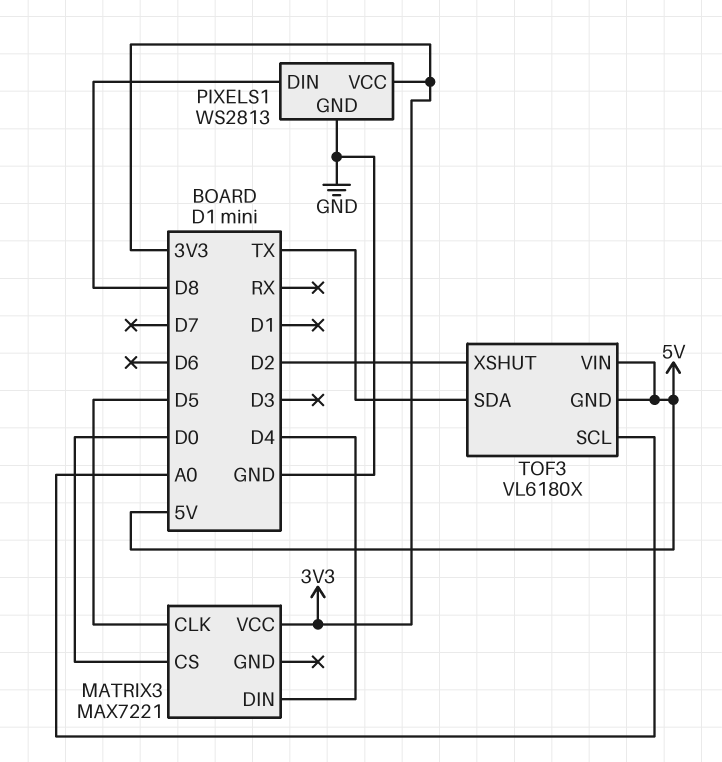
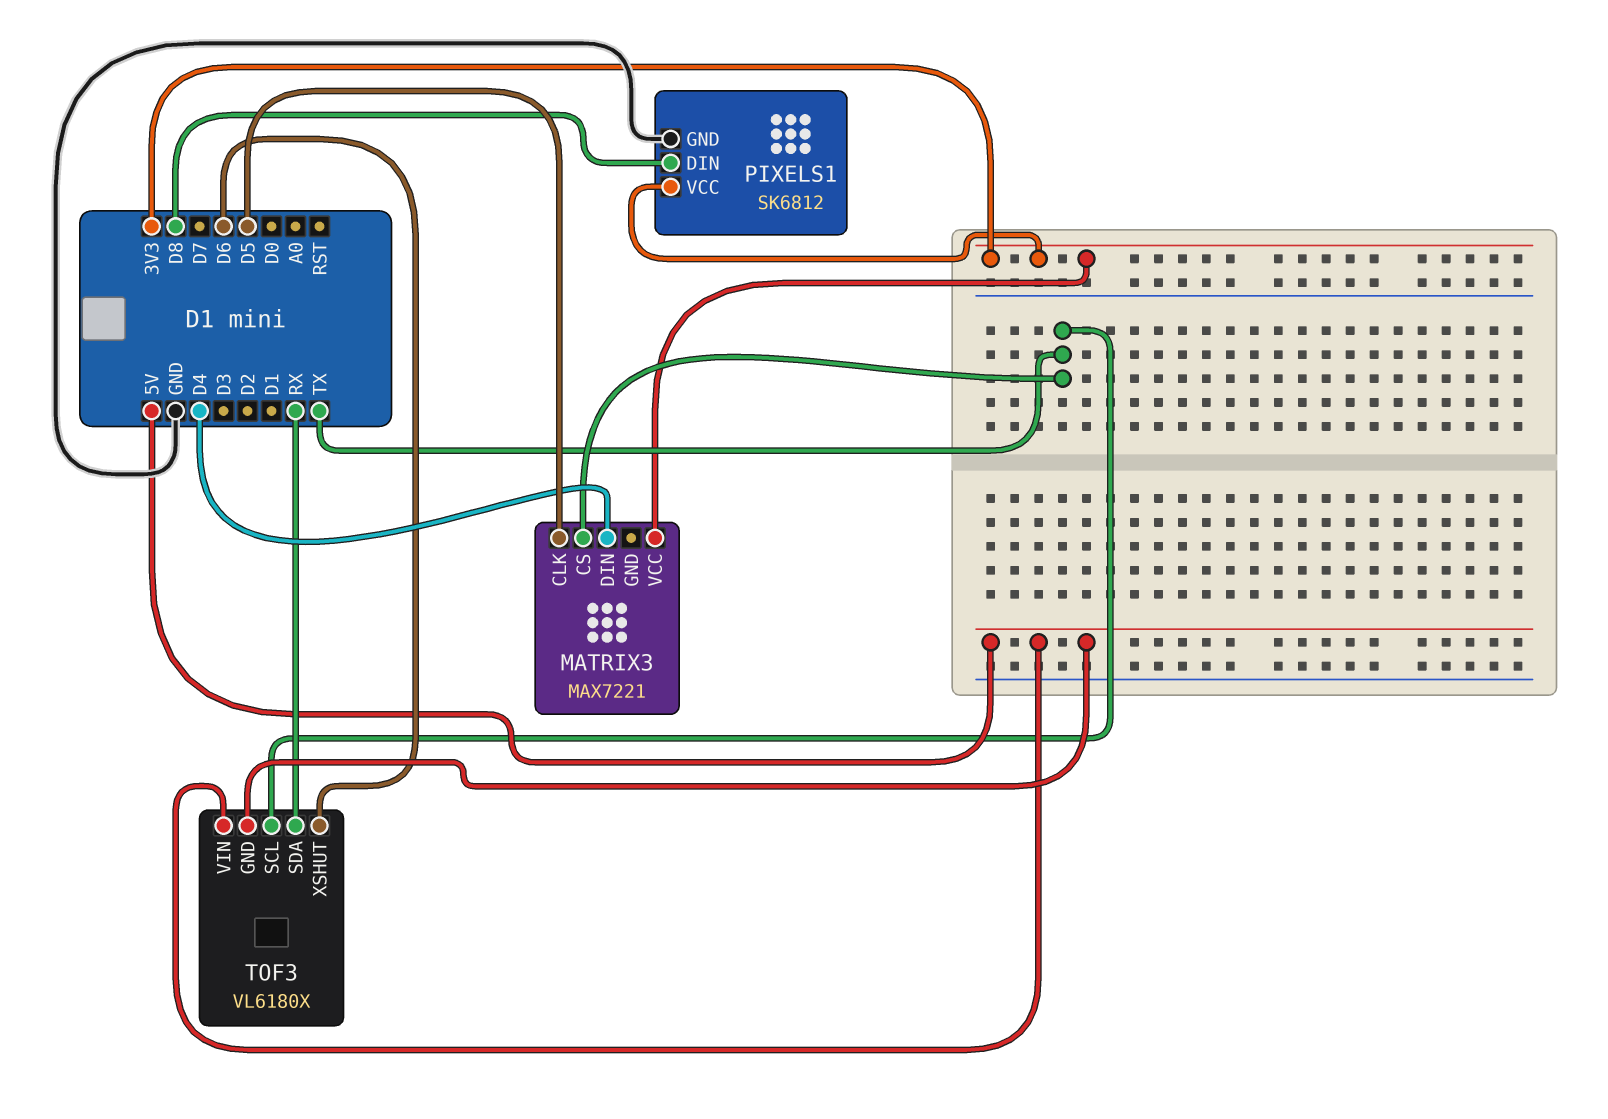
MATRIX3 pin CS: D0 -> TX
PIXELS1: WS2813 -> SK6812
TOF3 pin SCL: A0 -> TX
TOF3 pin SDA: TX -> RX
TOF3 pin XSHUT: D2 -> D6

